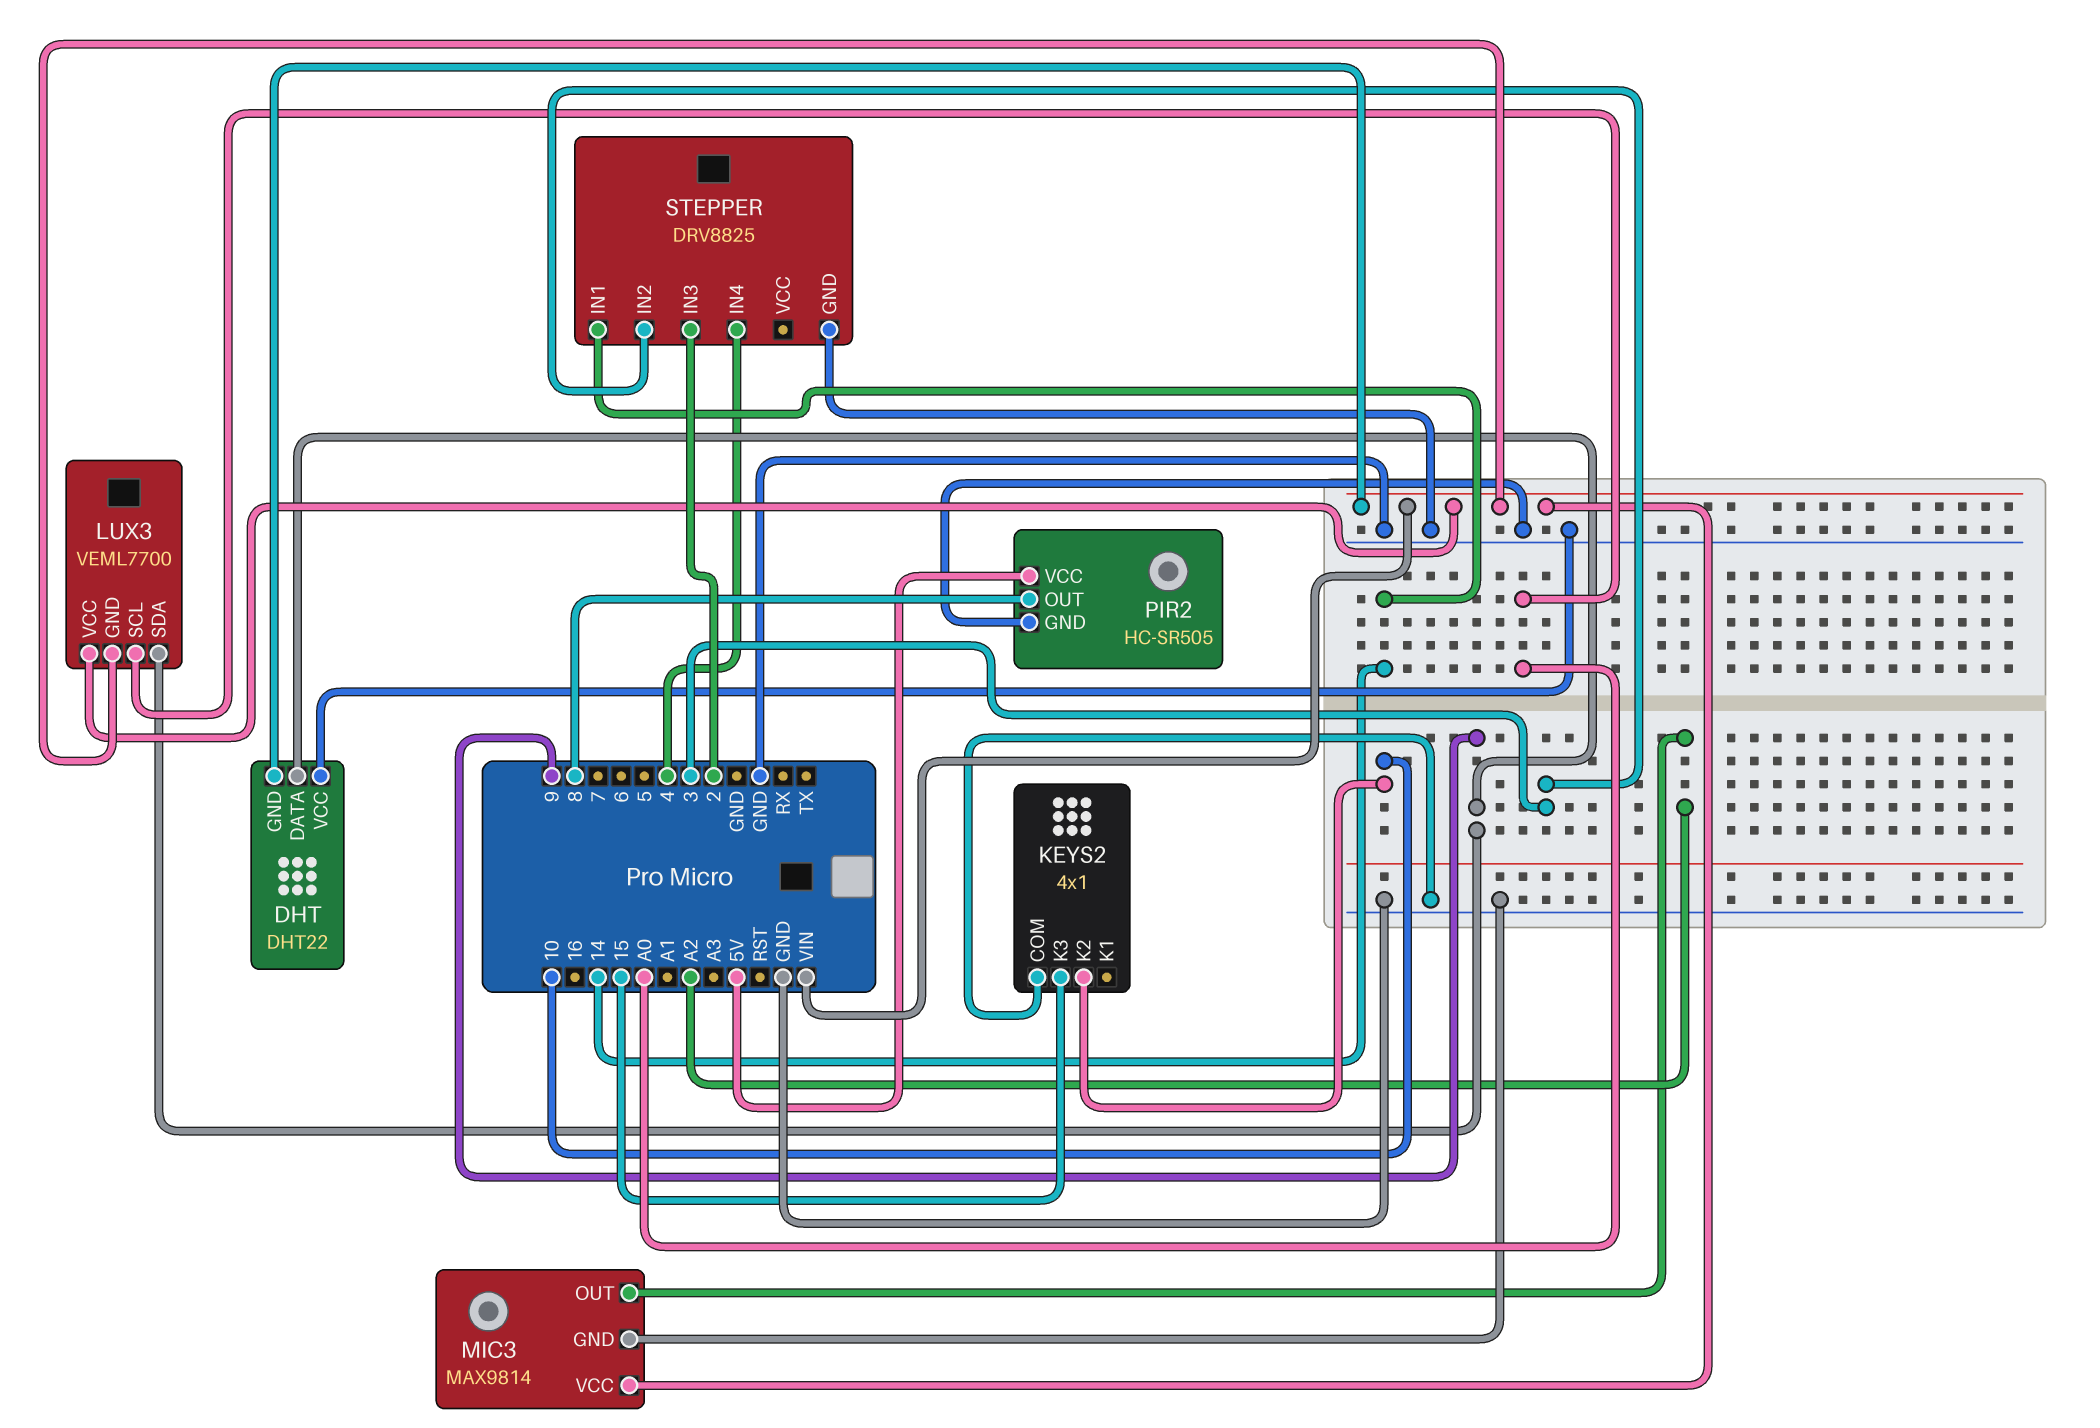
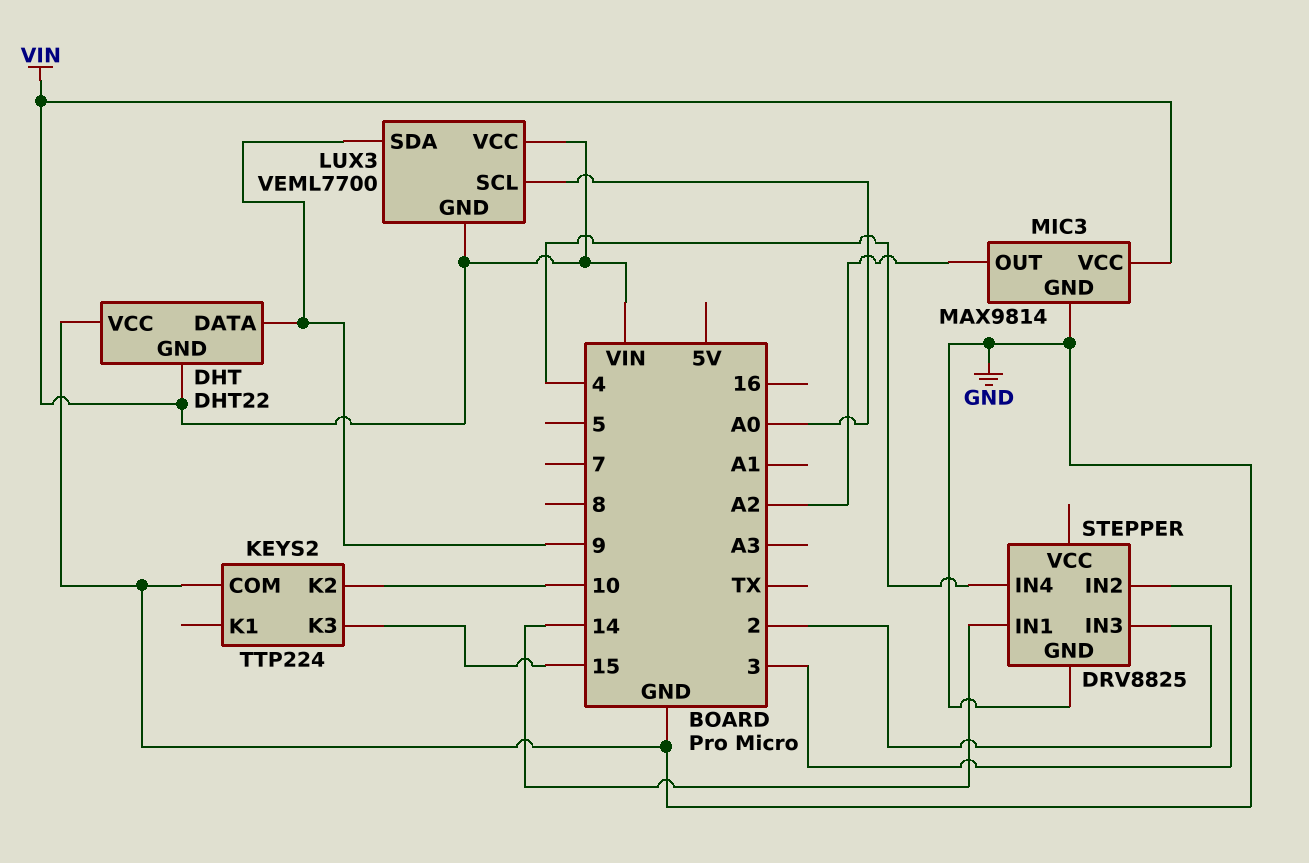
KEYS2: 4x1 -> TTP224
PIR2: HC-SR505 -> none
PIR2 pin GND: GND -> none
PIR2 pin OUT: 8 -> none
PIR2 pin VCC: 5V -> none

